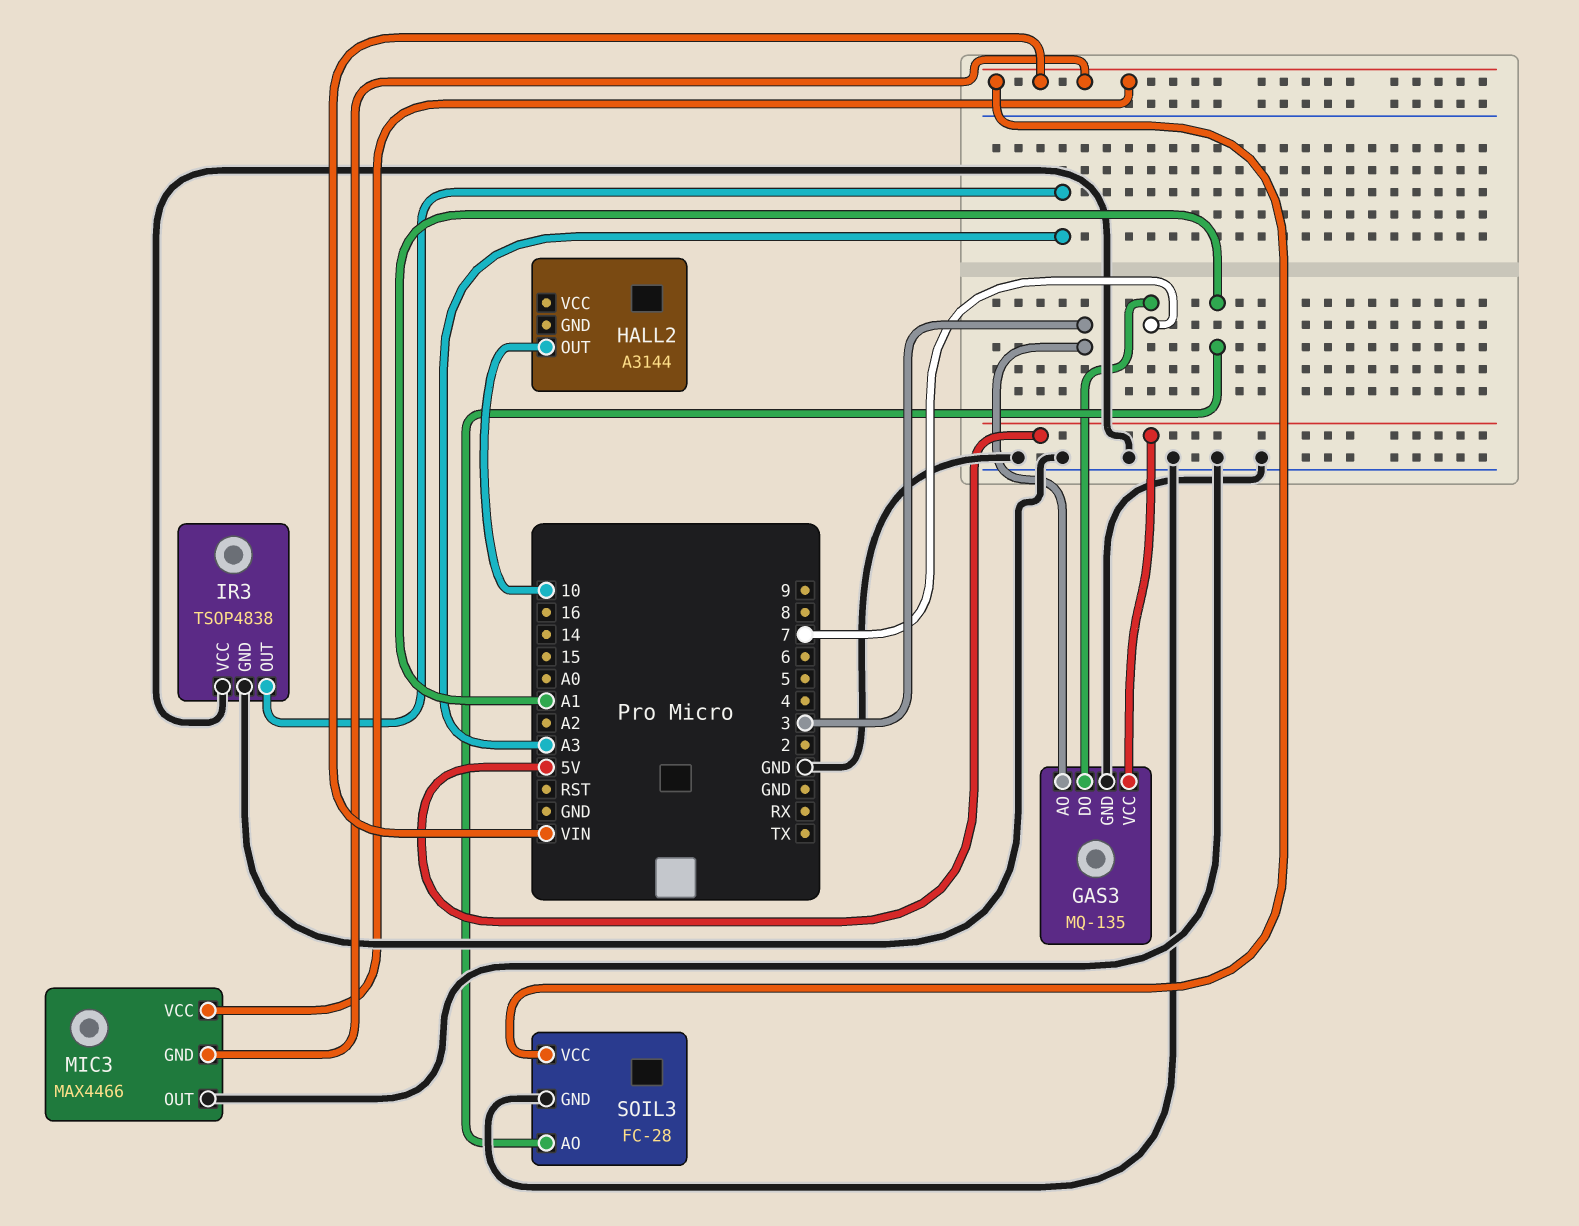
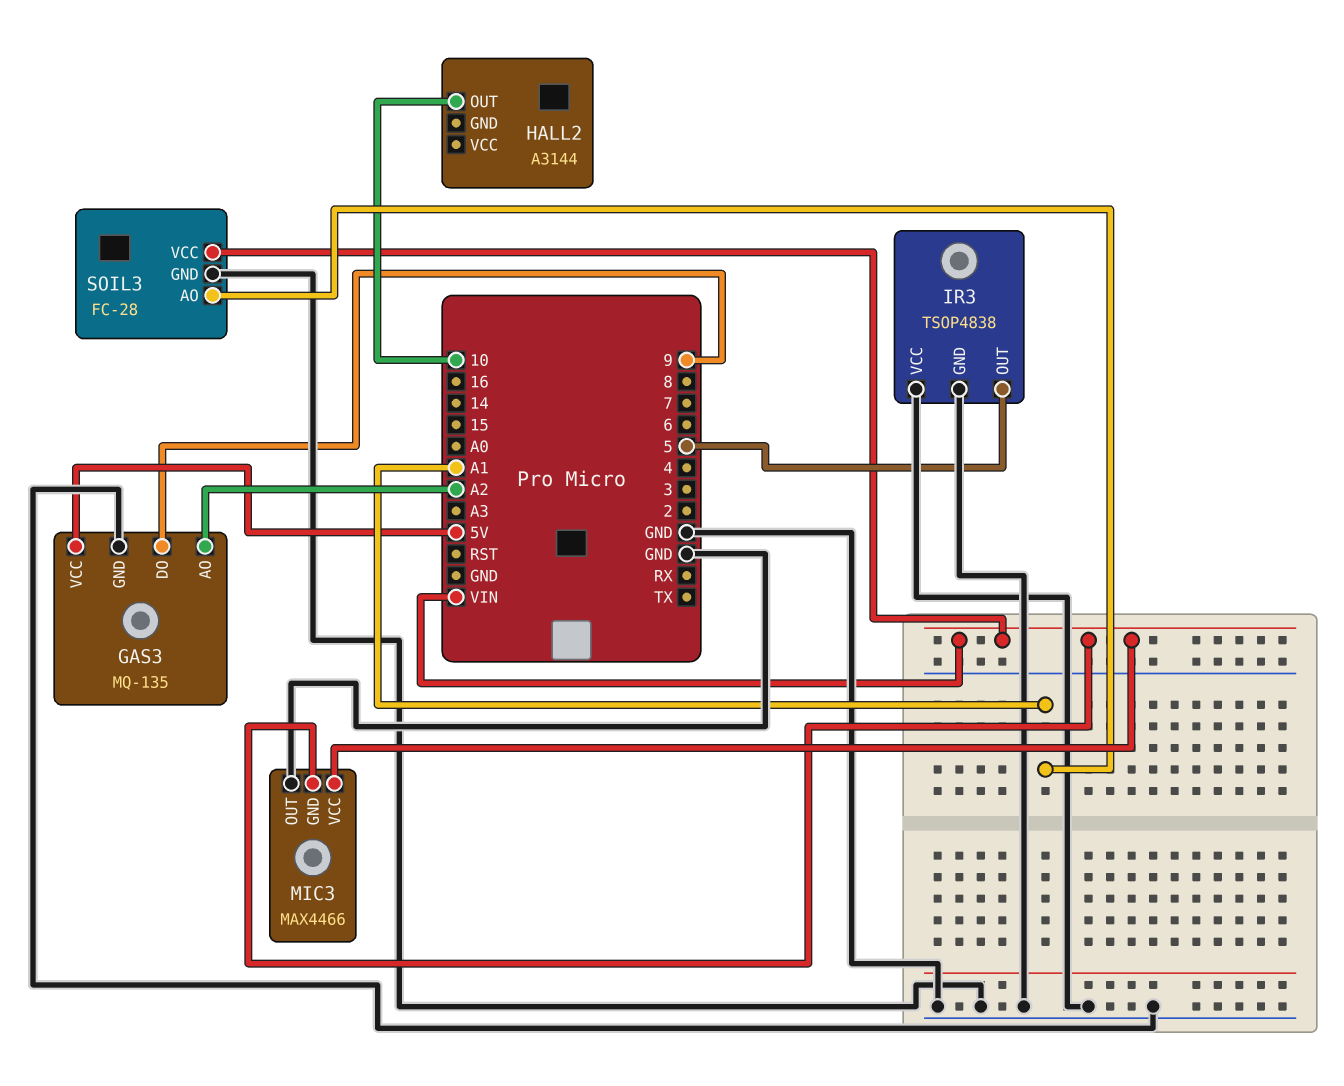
GAS3 pin AO: 3 -> A2
GAS3 pin DO: 7 -> 9
IR3 pin OUT: A3 -> 5

